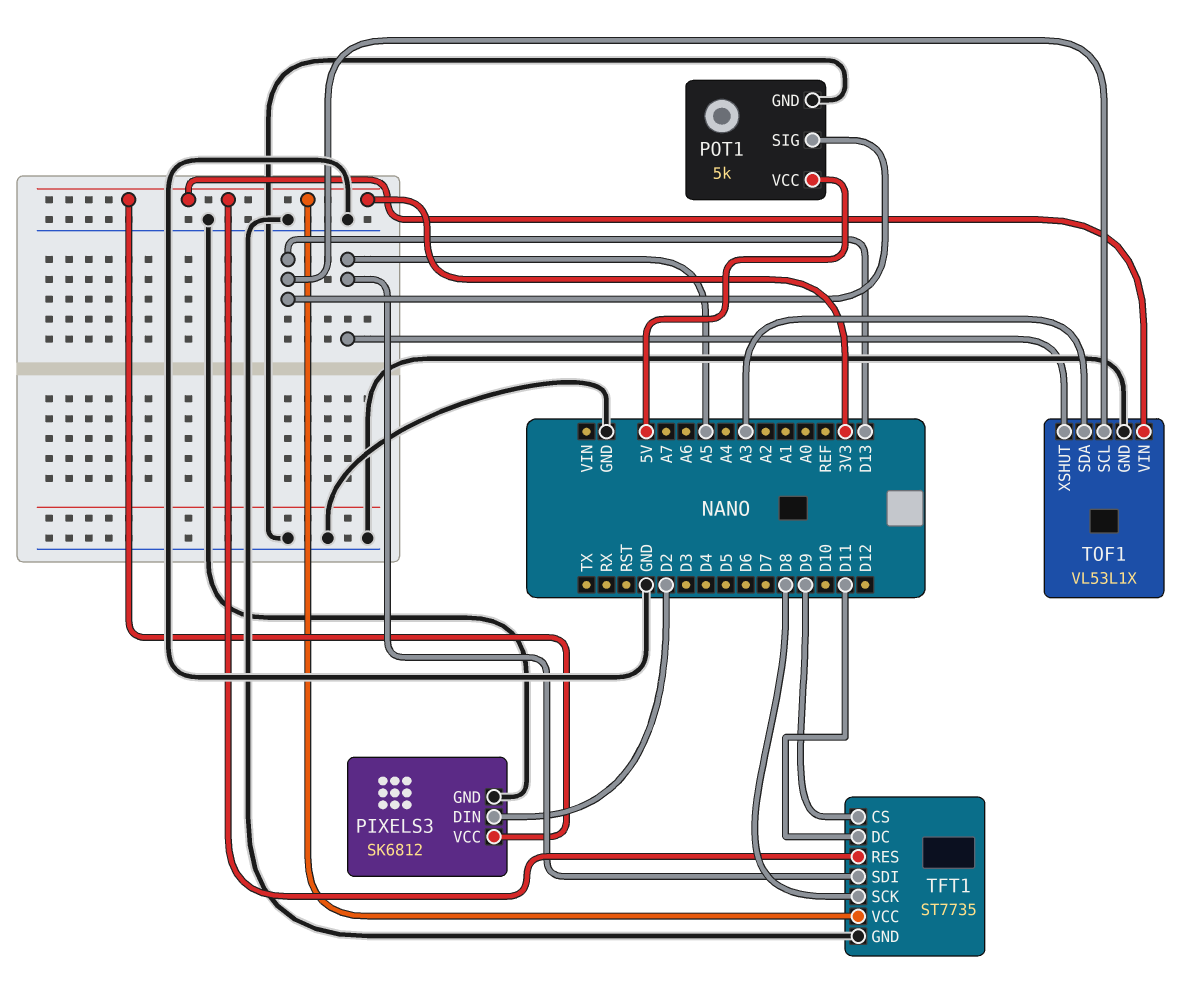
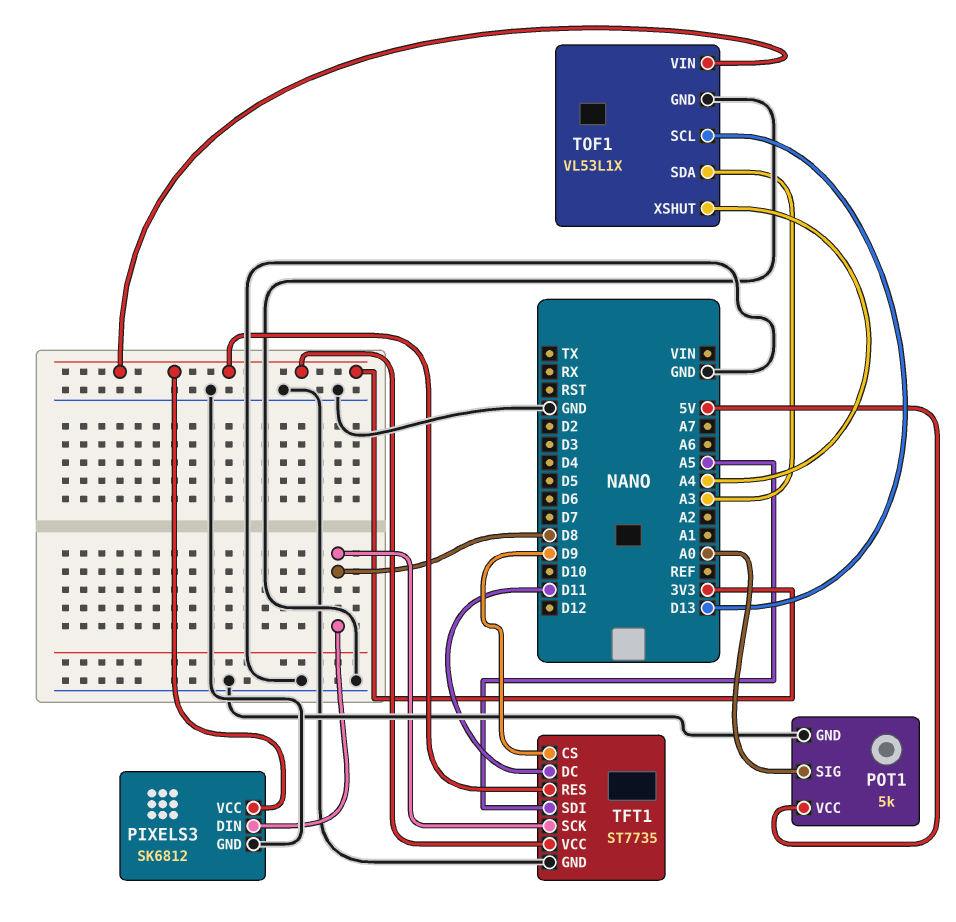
PIXELS3 pin DIN: D2 -> D8
POT1 pin SIG: D13 -> A0
TOF1 pin XSHUT: A5 -> A4

